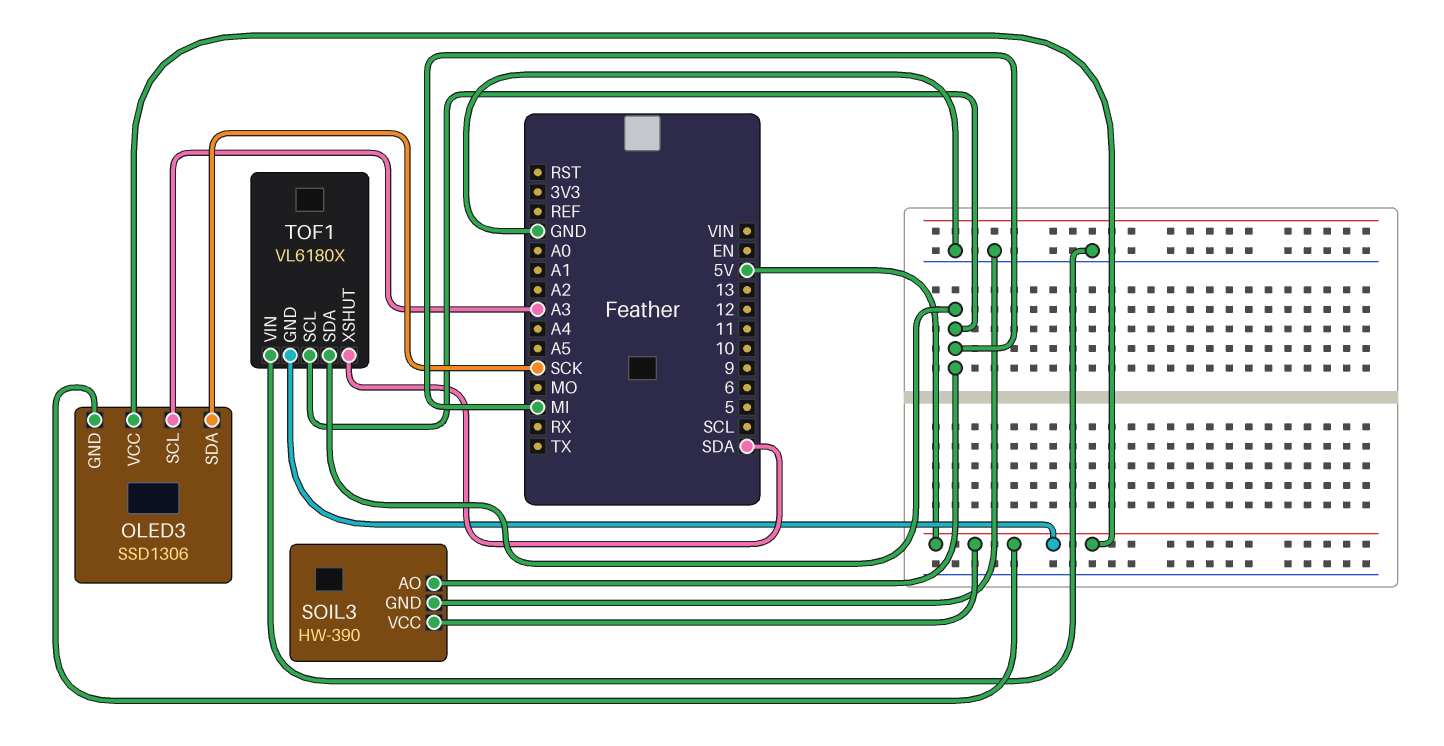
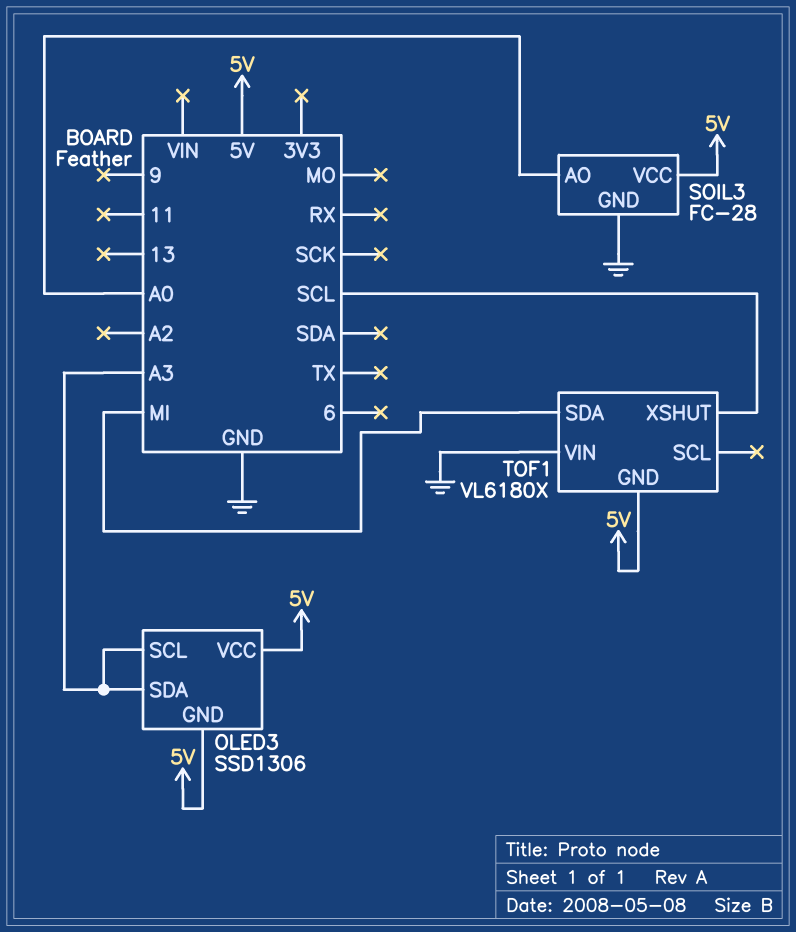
OLED3 pin SDA: SCK -> A3
SOIL3: HW-390 -> FC-28
SOIL3 pin AO: MI -> A0
TOF1 pin SCL: MI -> none
TOF1 pin XSHUT: SDA -> SCL

